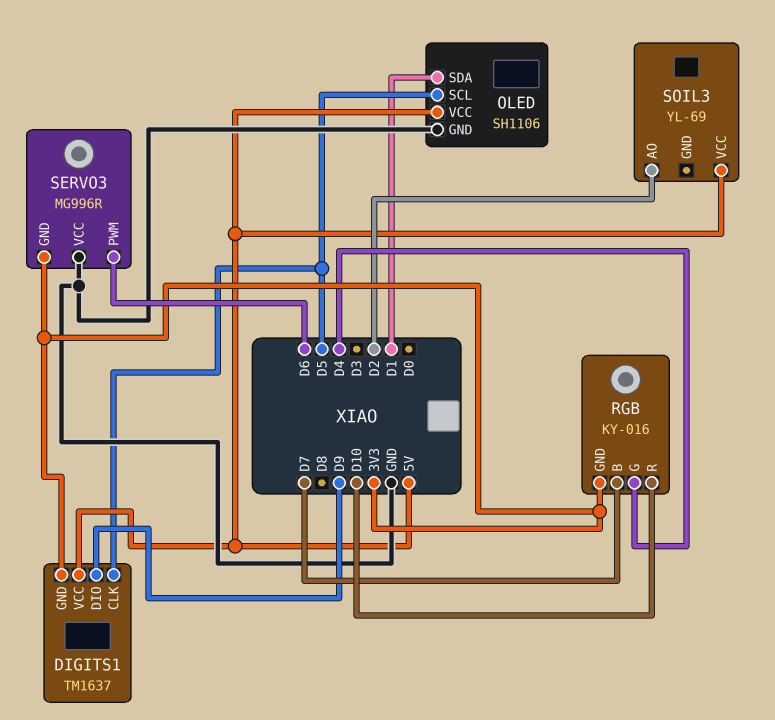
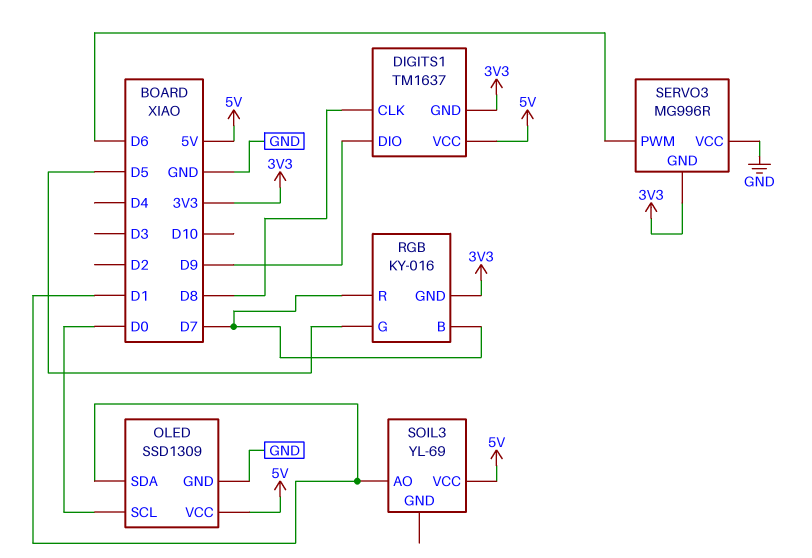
DIGITS1 pin CLK: D5 -> D8
OLED: SH1106 -> SSD1309
OLED pin SCL: D5 -> D0
RGB pin G: D4 -> D5
RGB pin R: D10 -> D7
SOIL3 pin AO: D2 -> D1

